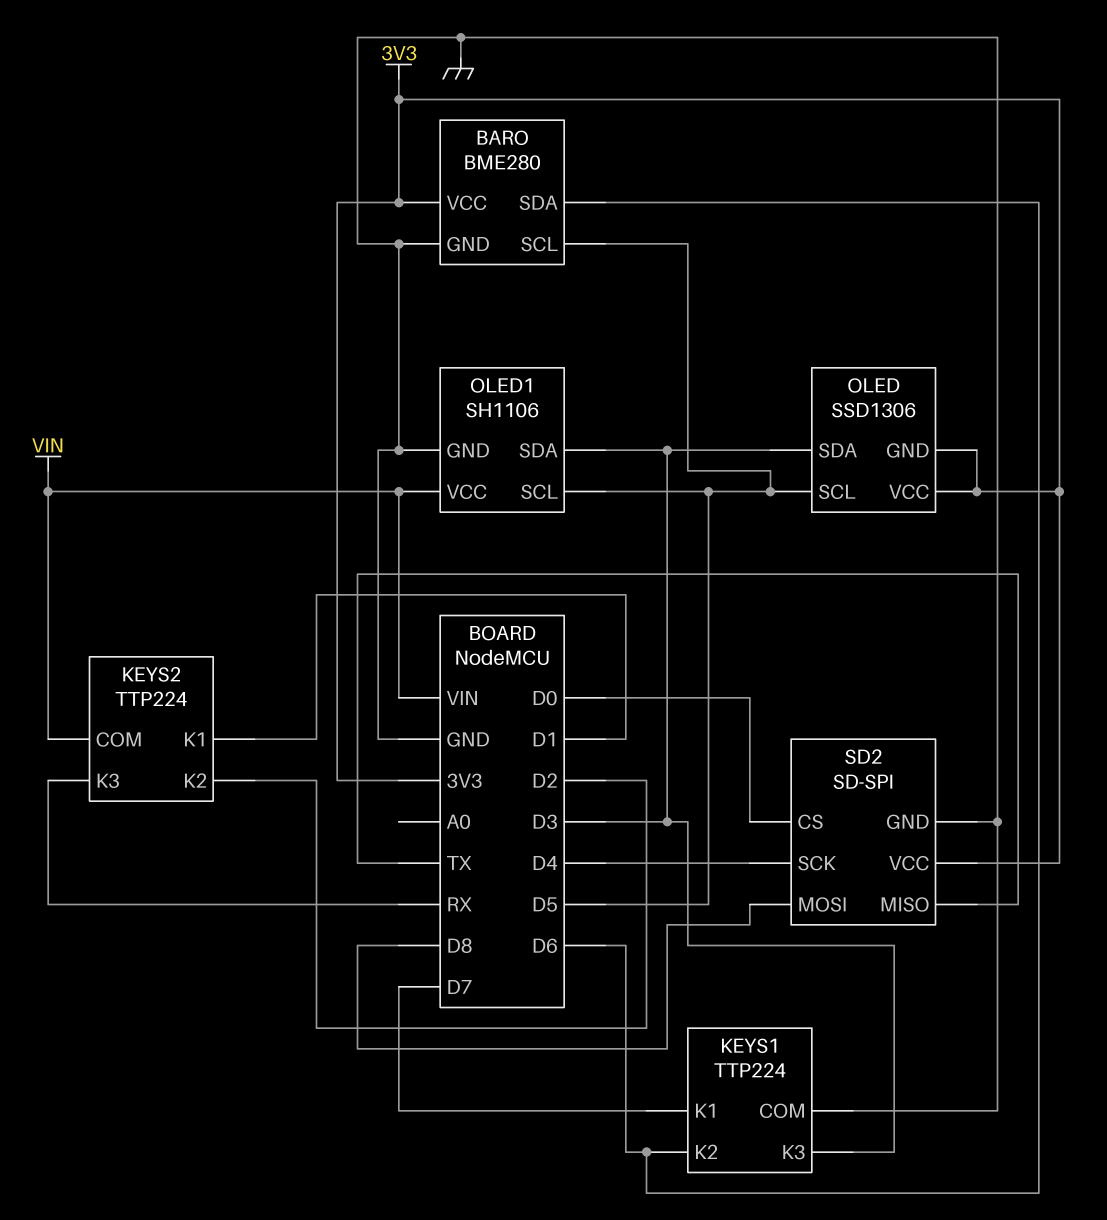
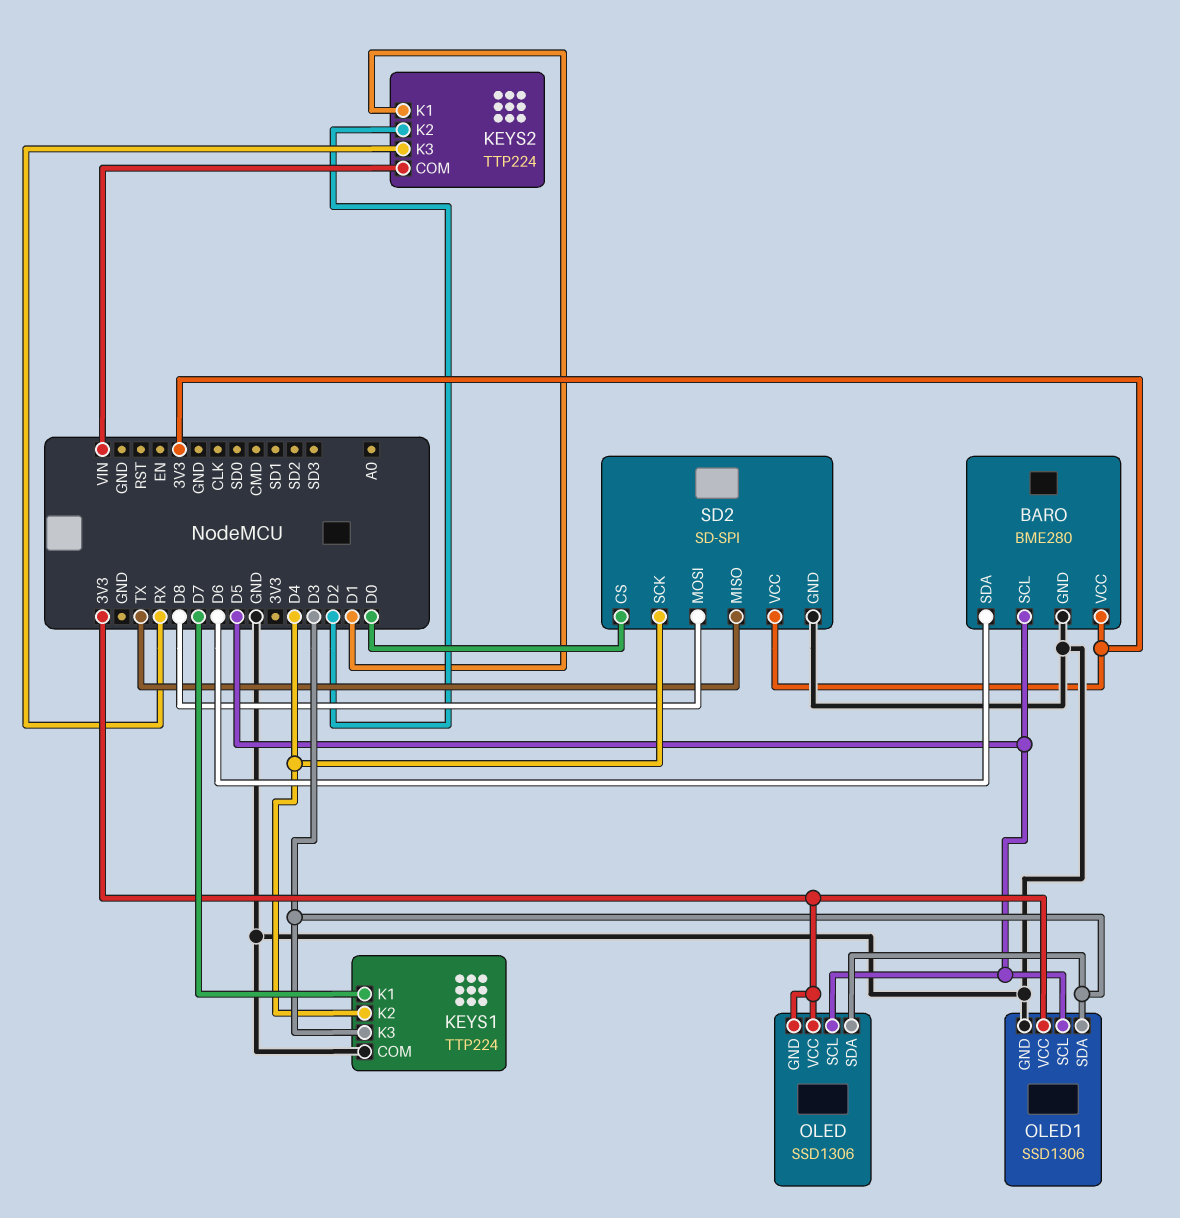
KEYS1 pin K2: D6 -> D4
OLED1: SH1106 -> SSD1306
OLED1 pin VCC: VIN -> 3V3

